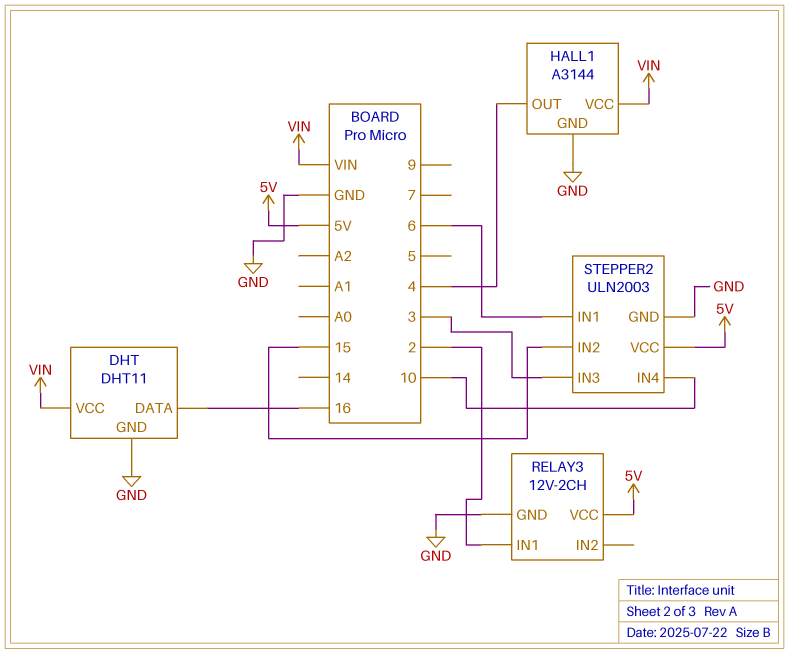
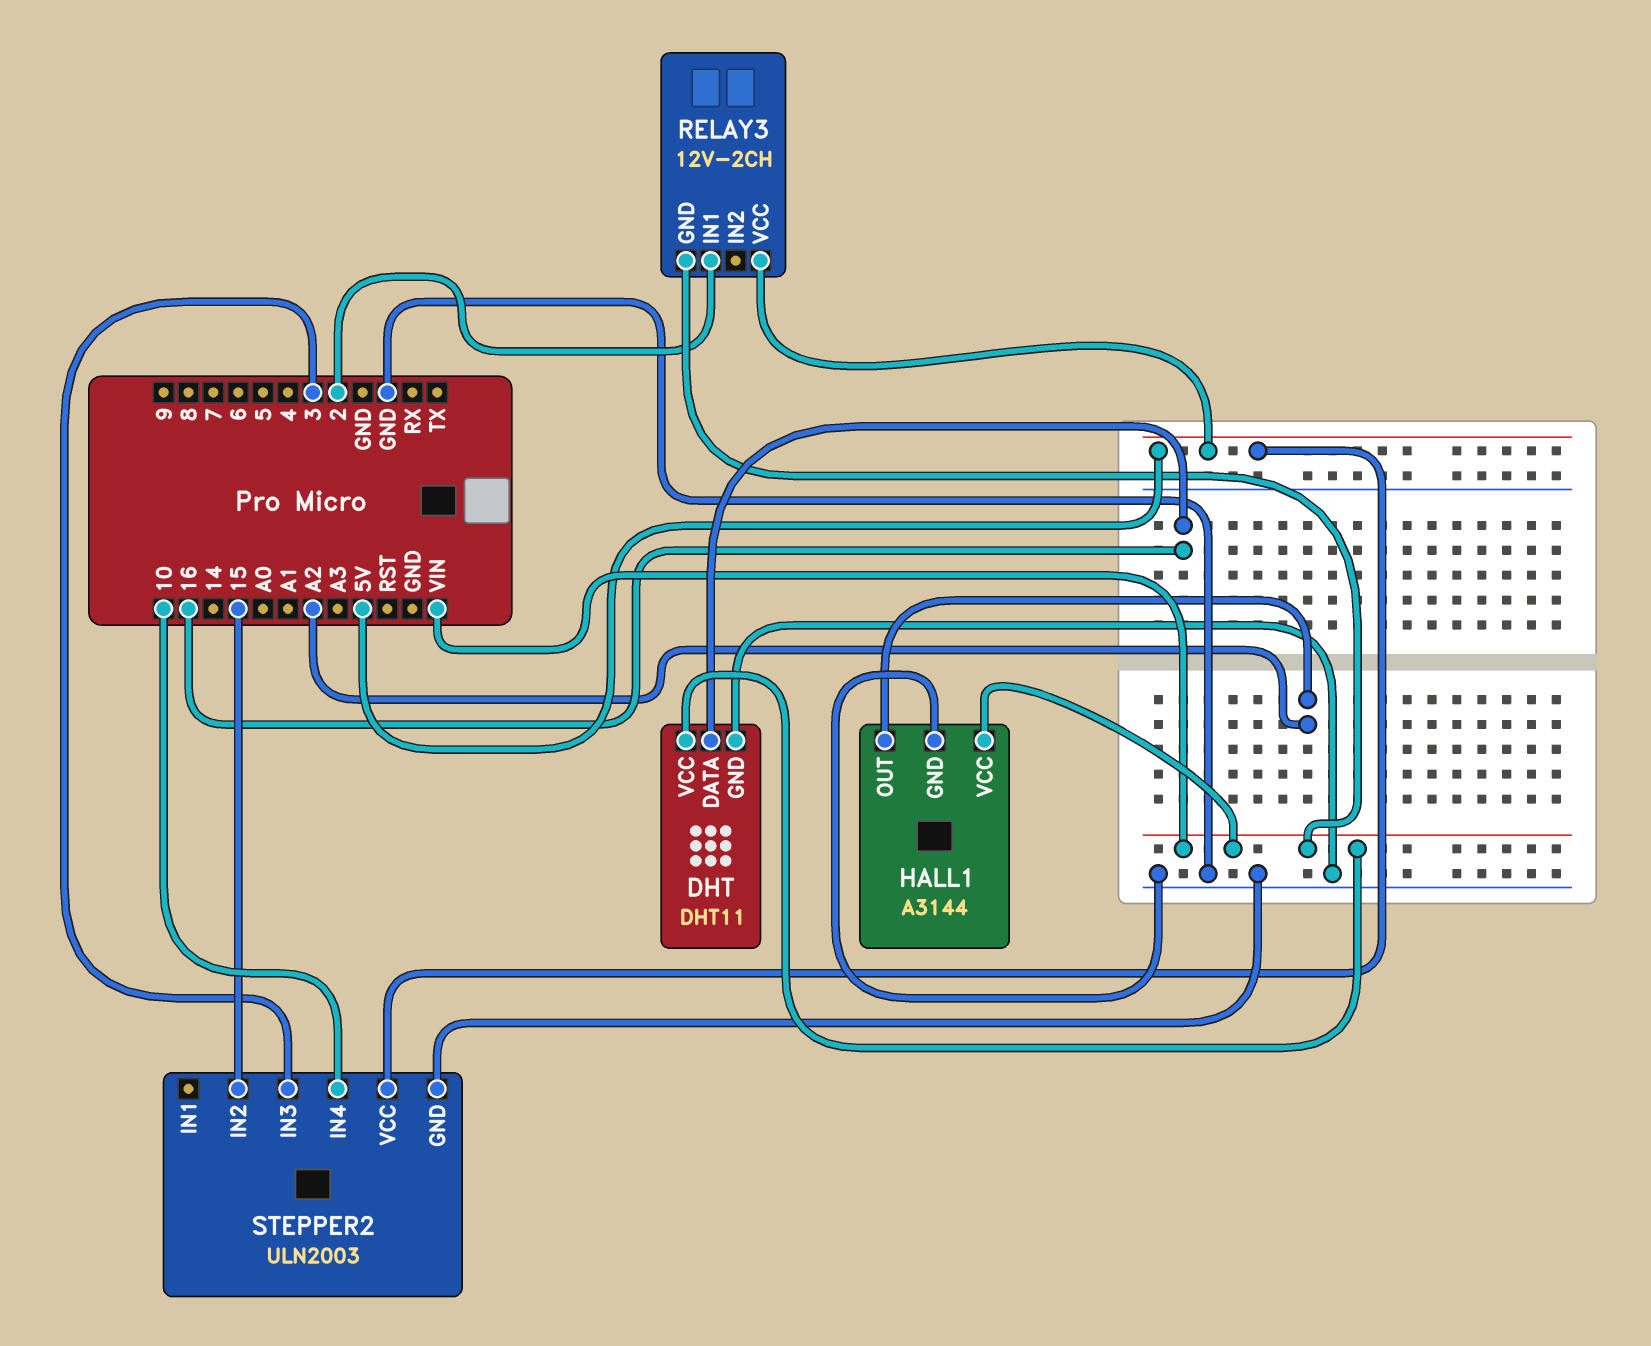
HALL1 pin OUT: 4 -> A2
RELAY3 pin GND: GND -> VIN
STEPPER2 pin IN1: 6 -> none

